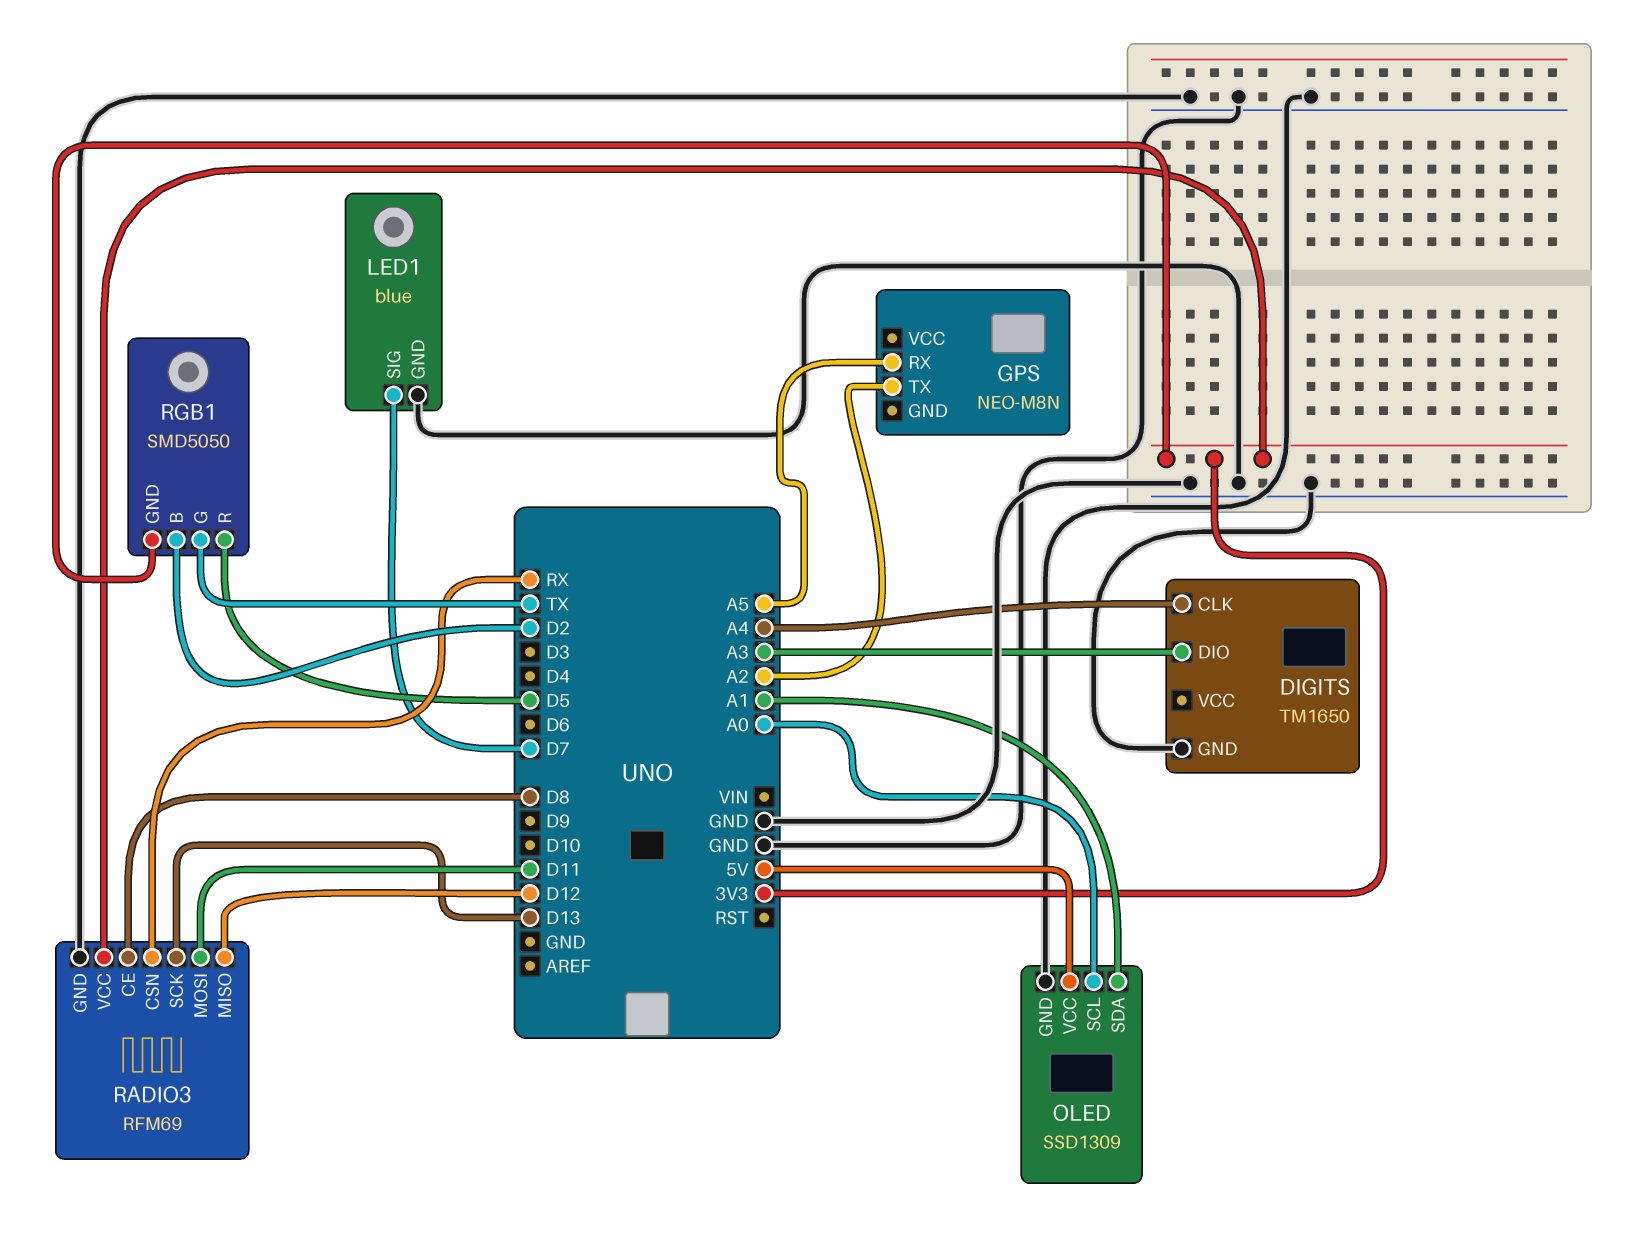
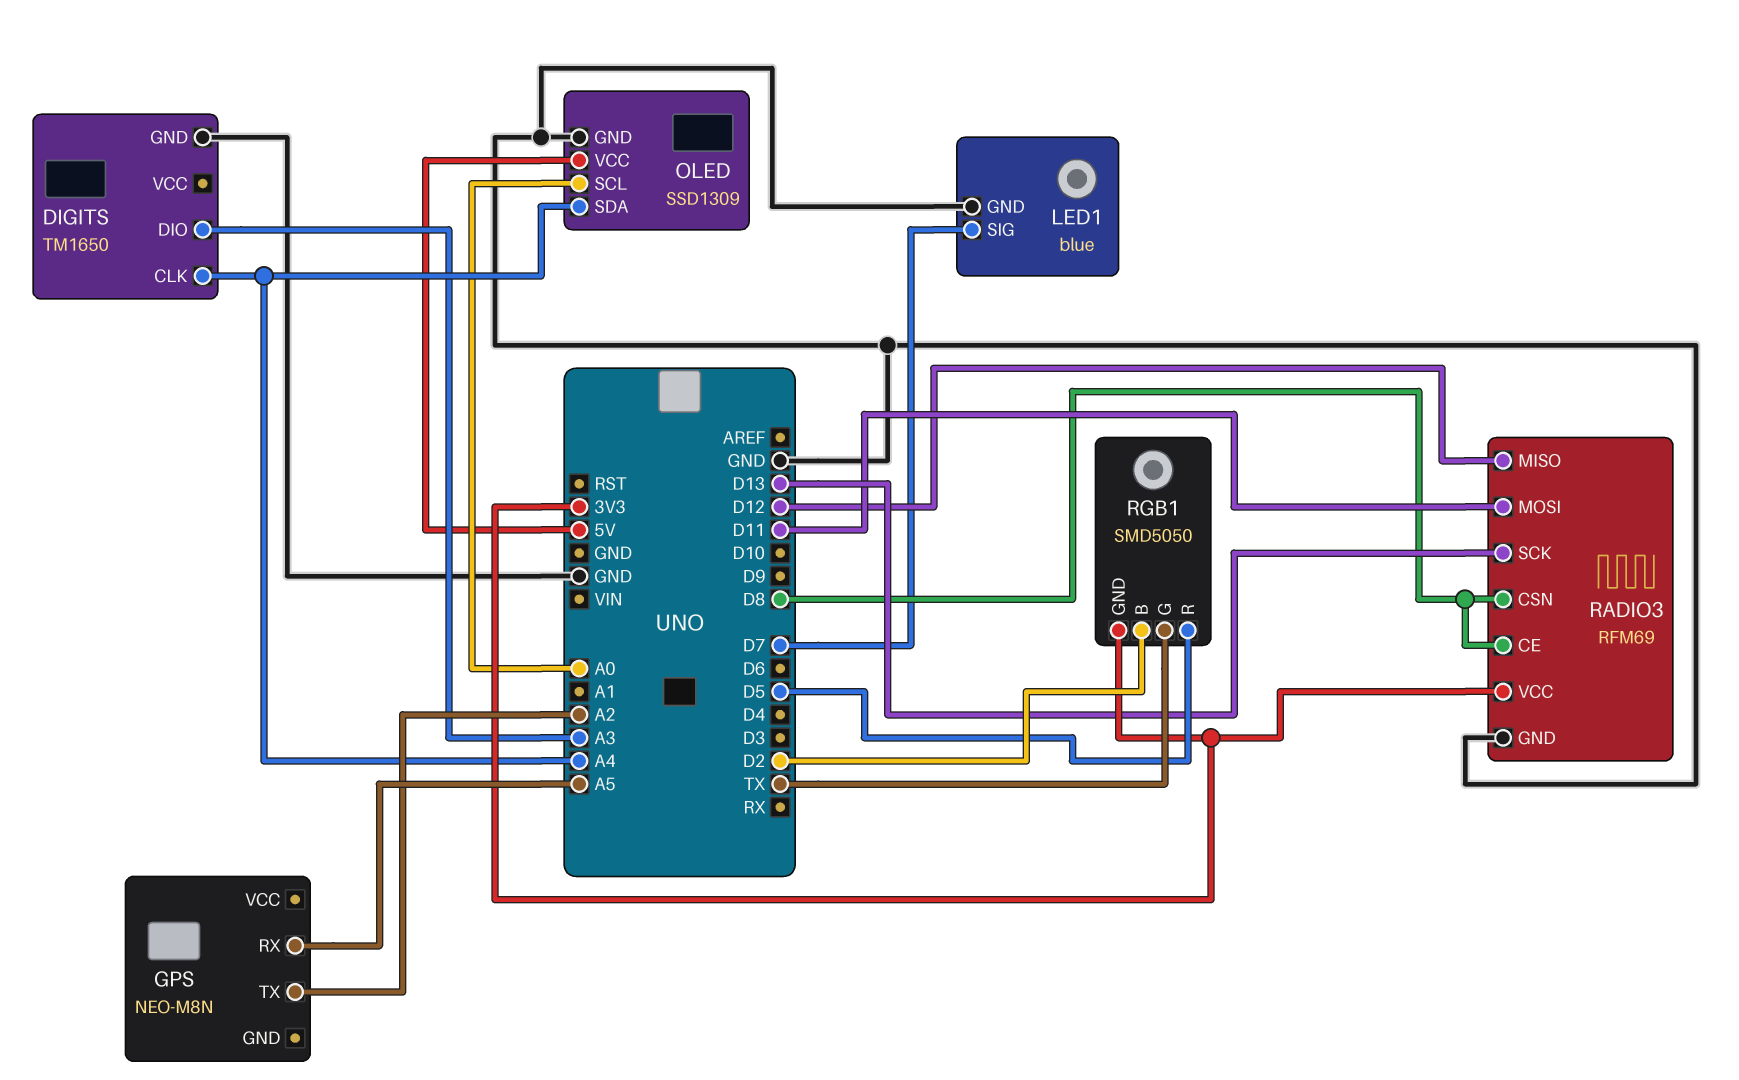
OLED pin SDA: A1 -> A4
RADIO3 pin CSN: RX -> D8

